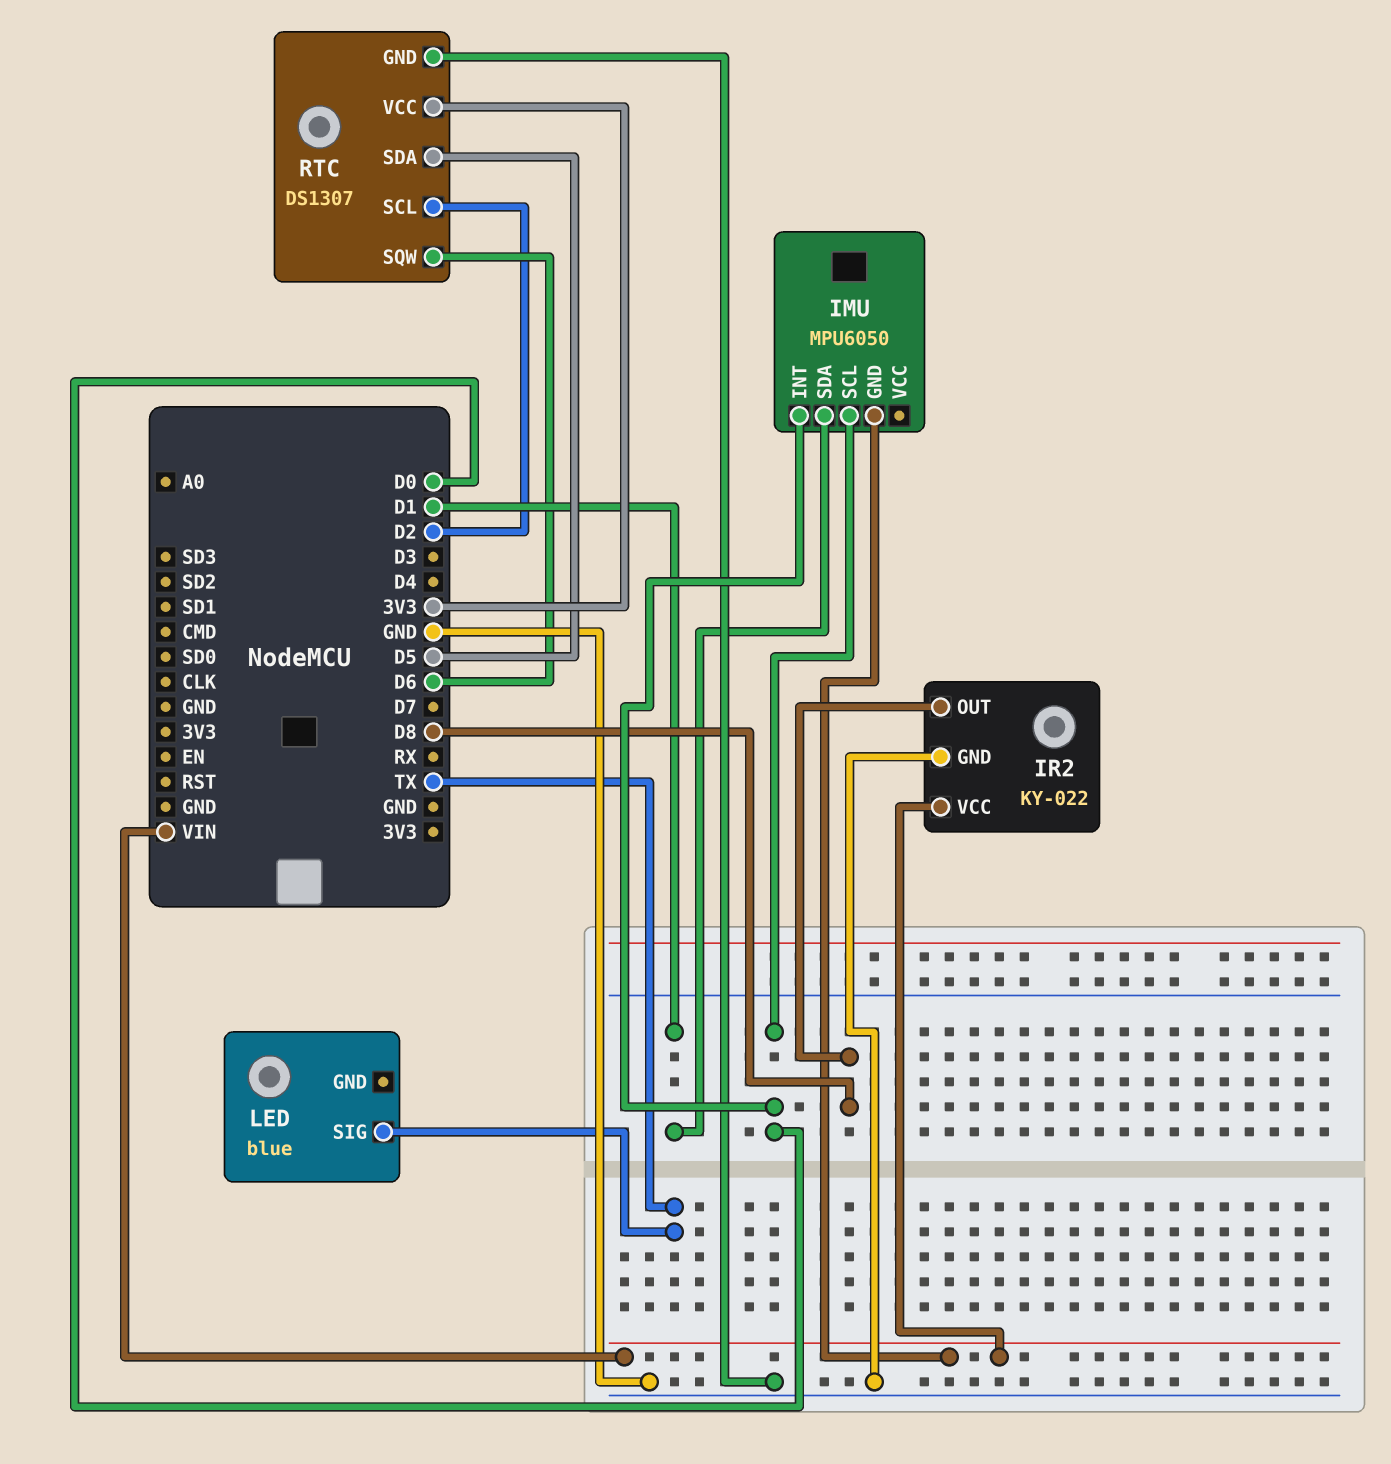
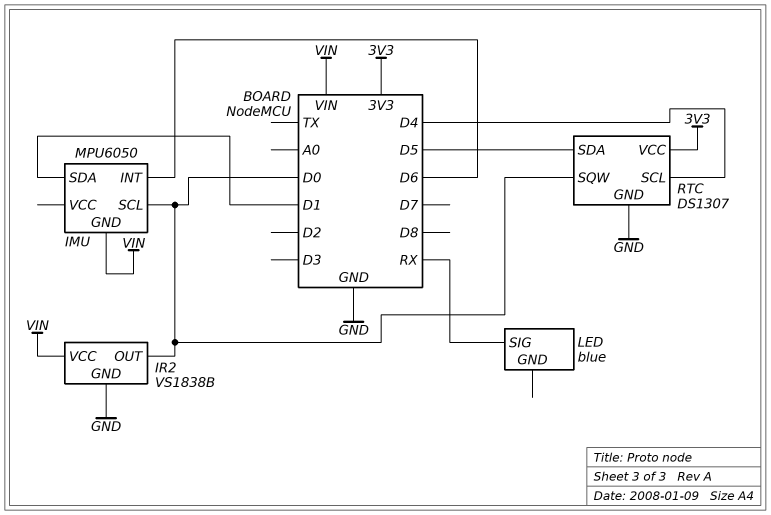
IMU pin INT: D0 -> D6
IR2: KY-022 -> VS1838B
IR2 pin OUT: D8 -> D0
LED pin SIG: TX -> RX
RTC pin SCL: D2 -> D4
RTC pin SQW: D6 -> D0

